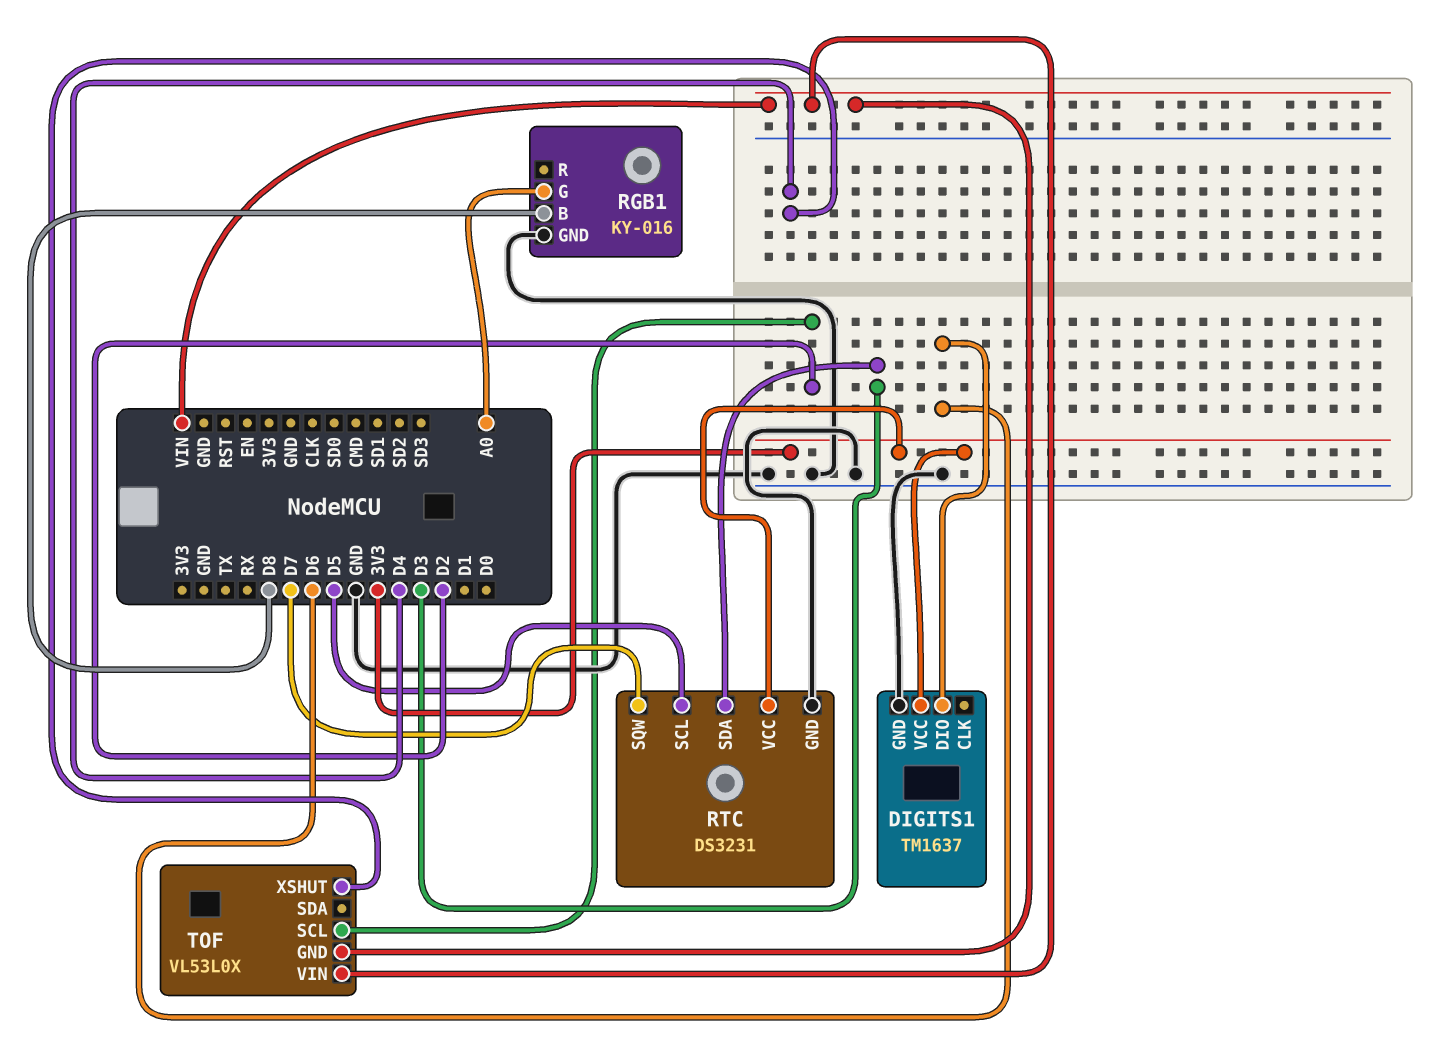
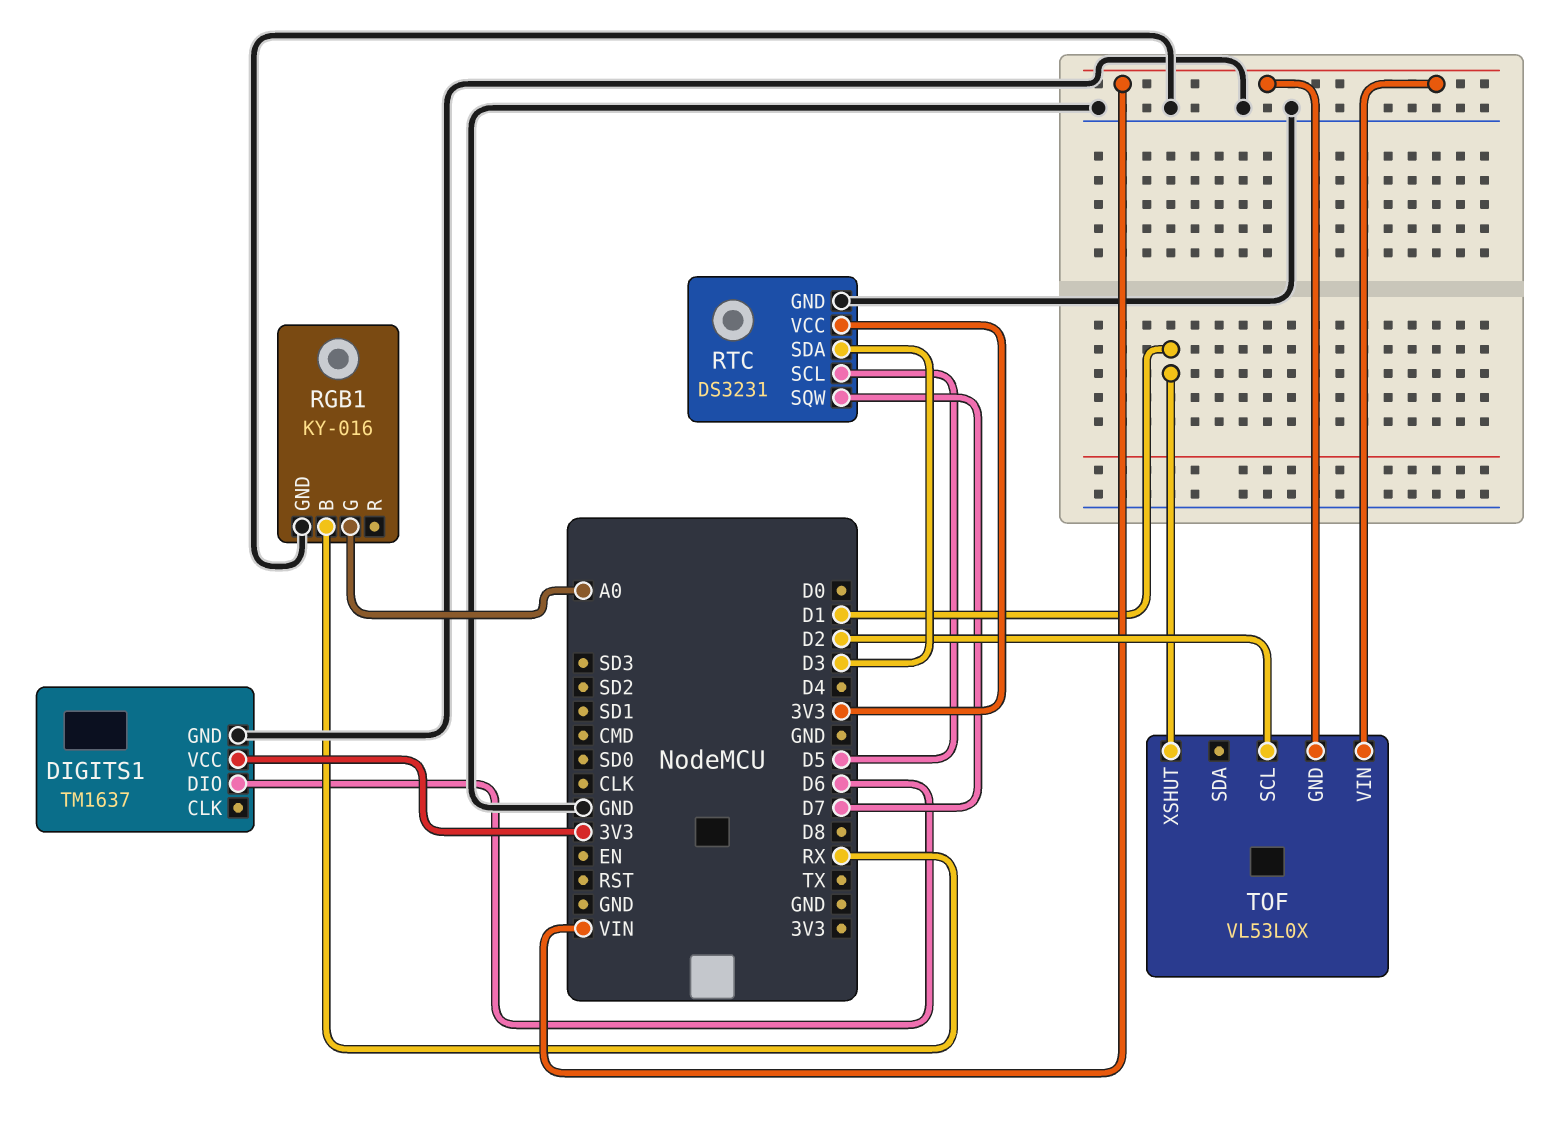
RGB1 pin B: D8 -> RX
TOF pin XSHUT: D4 -> D1

